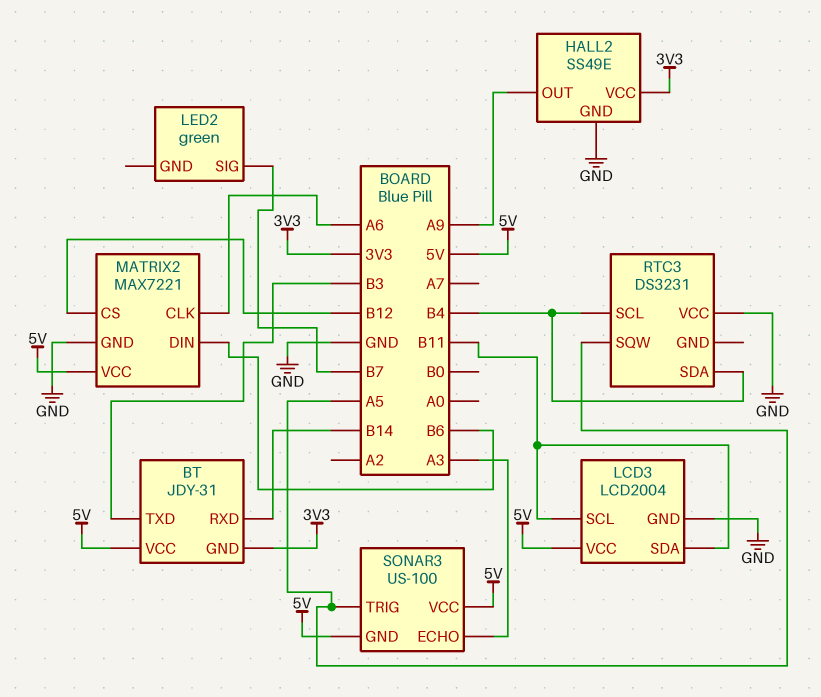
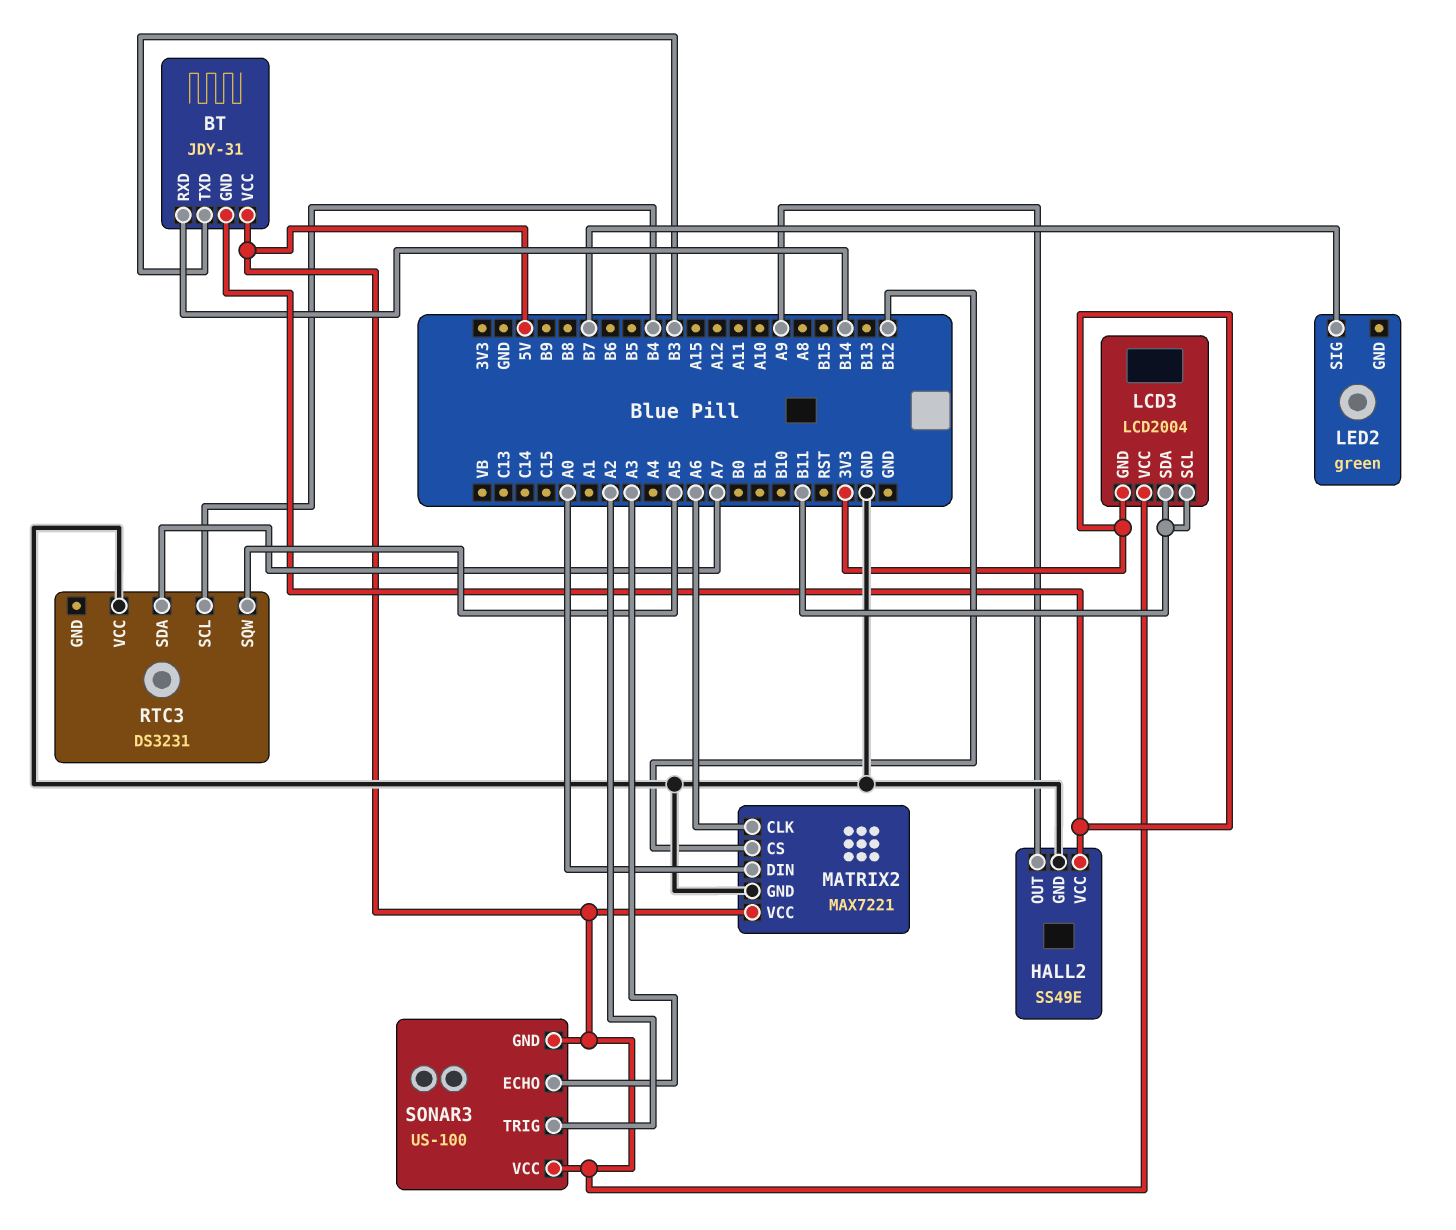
LCD3 pin GND: GND -> 3V3
MATRIX2 pin DIN: B6 -> A0
RTC3 pin SDA: B4 -> A7
SONAR3 pin TRIG: A5 -> A2

